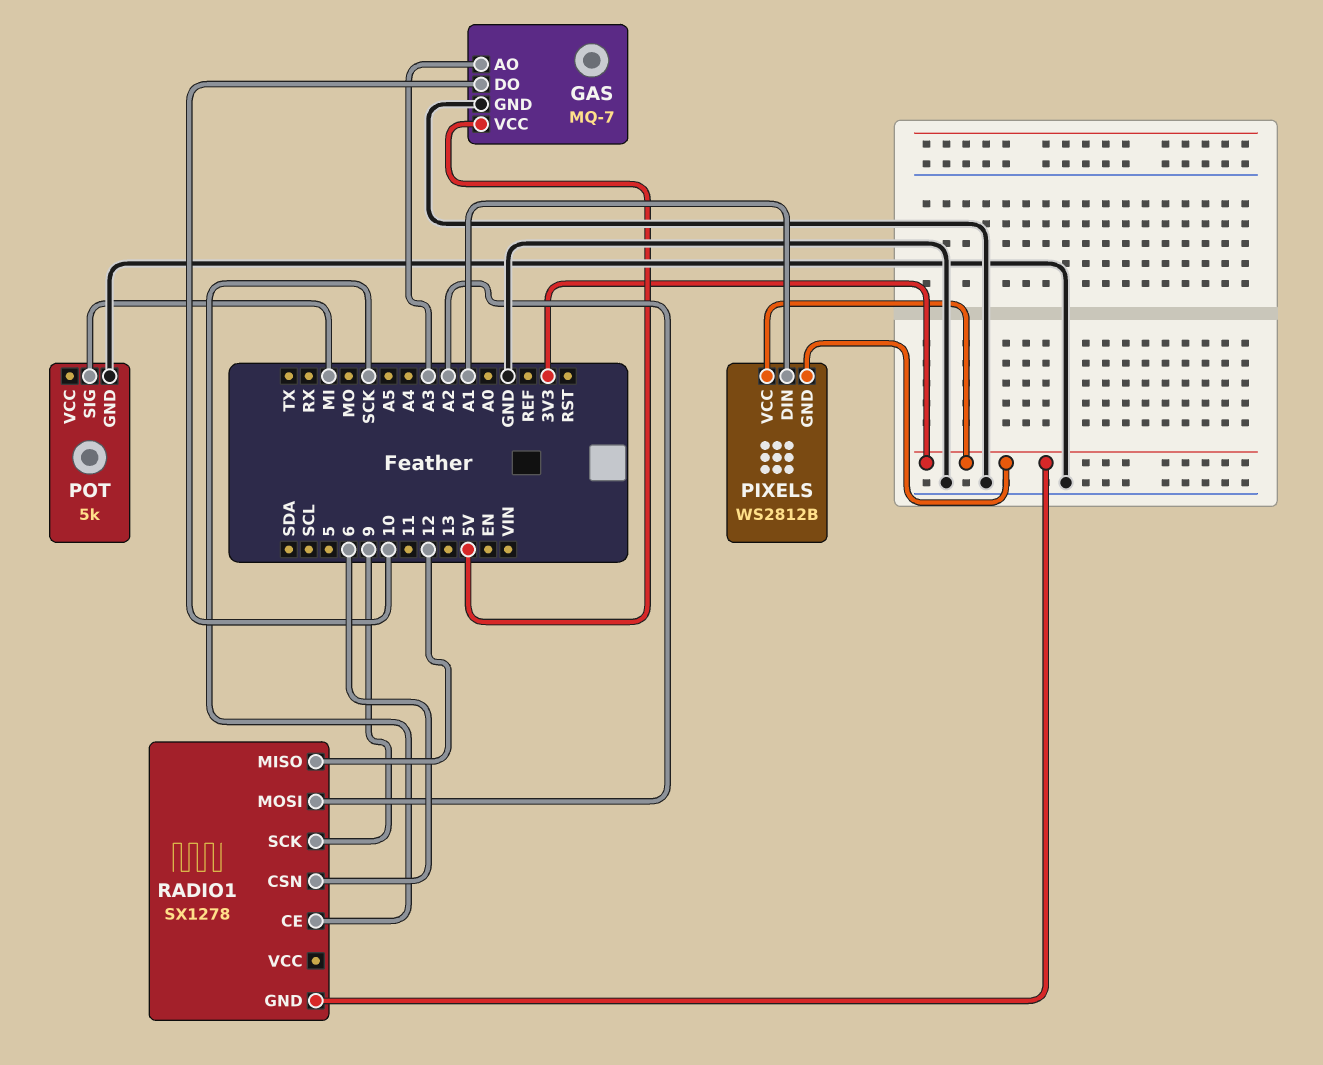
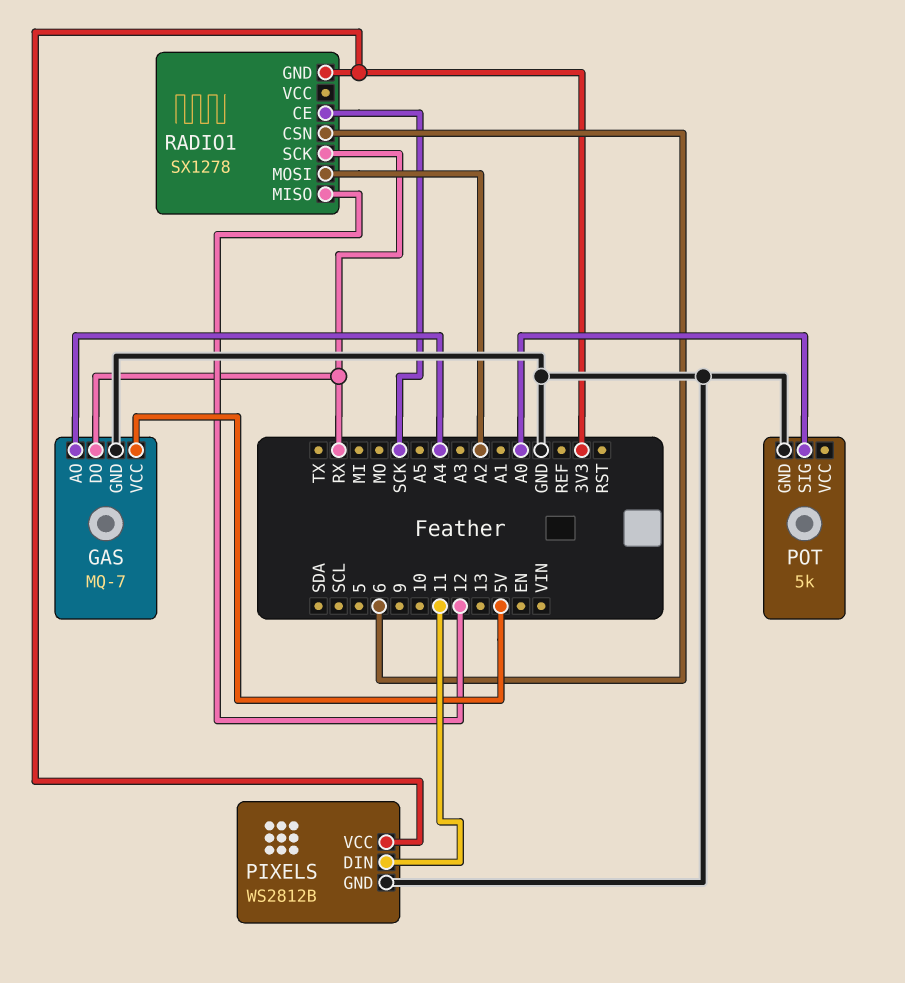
GAS pin AO: A3 -> A4
GAS pin DO: 10 -> RX
PIXELS pin DIN: A1 -> 11
PIXELS pin GND: 3V3 -> GND
POT pin SIG: MI -> A0
RADIO1 pin SCK: 9 -> RX

